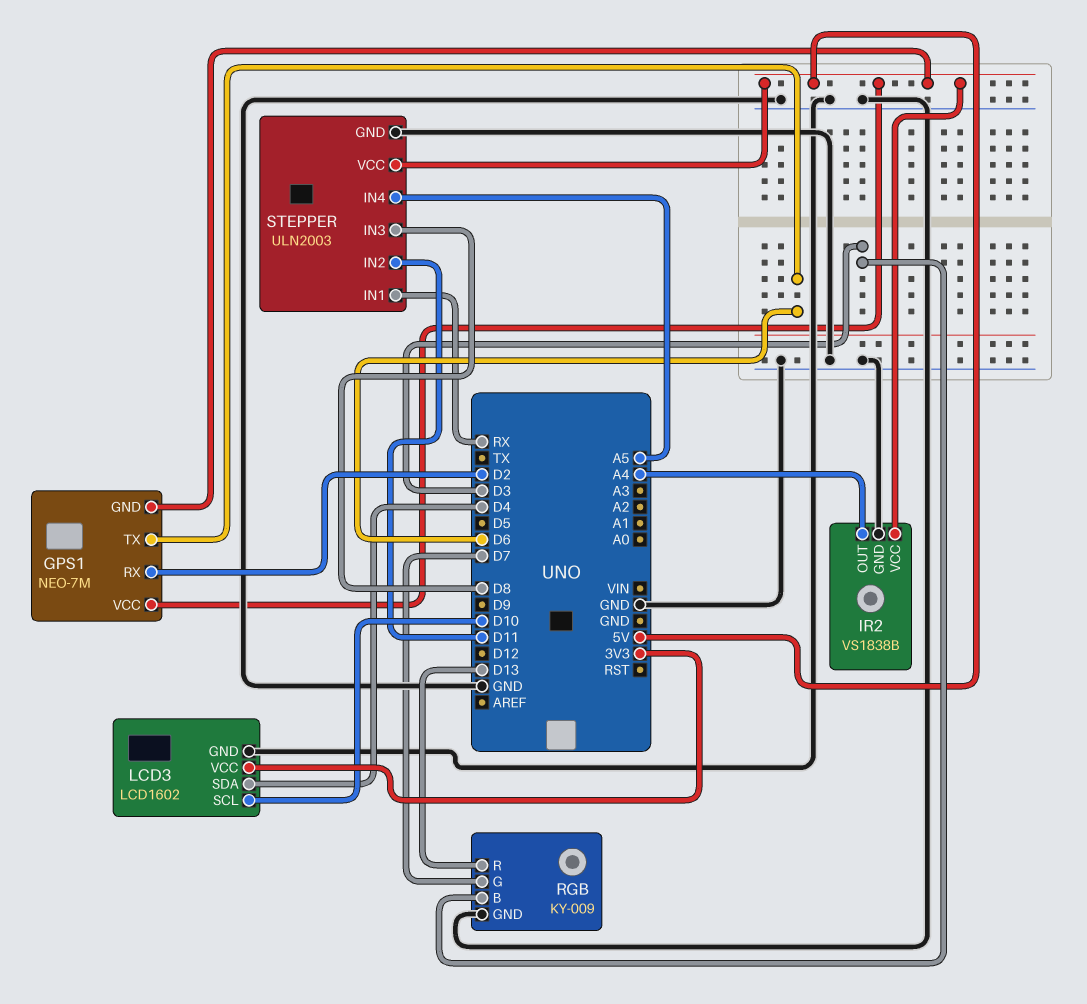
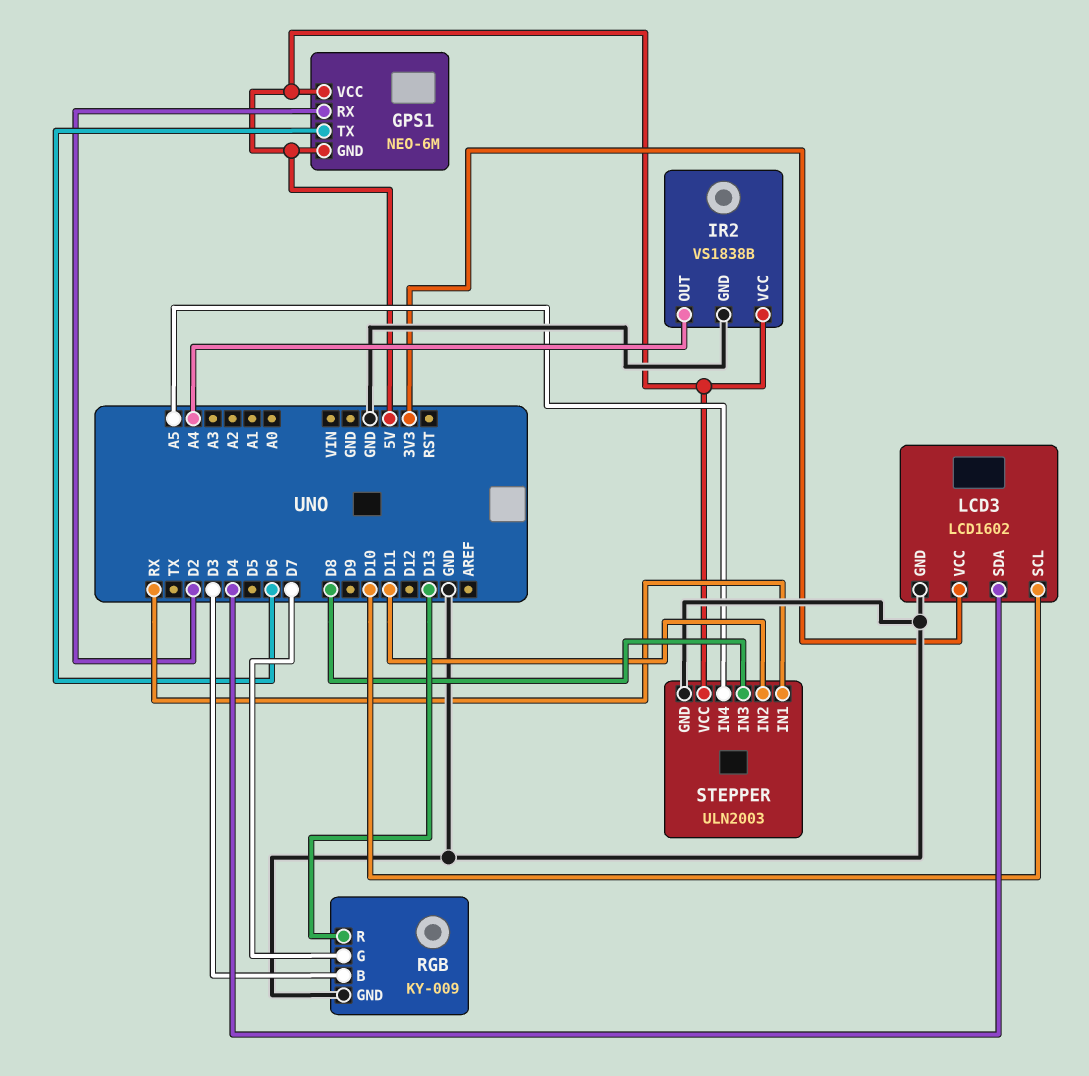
GPS1: NEO-7M -> NEO-6M

